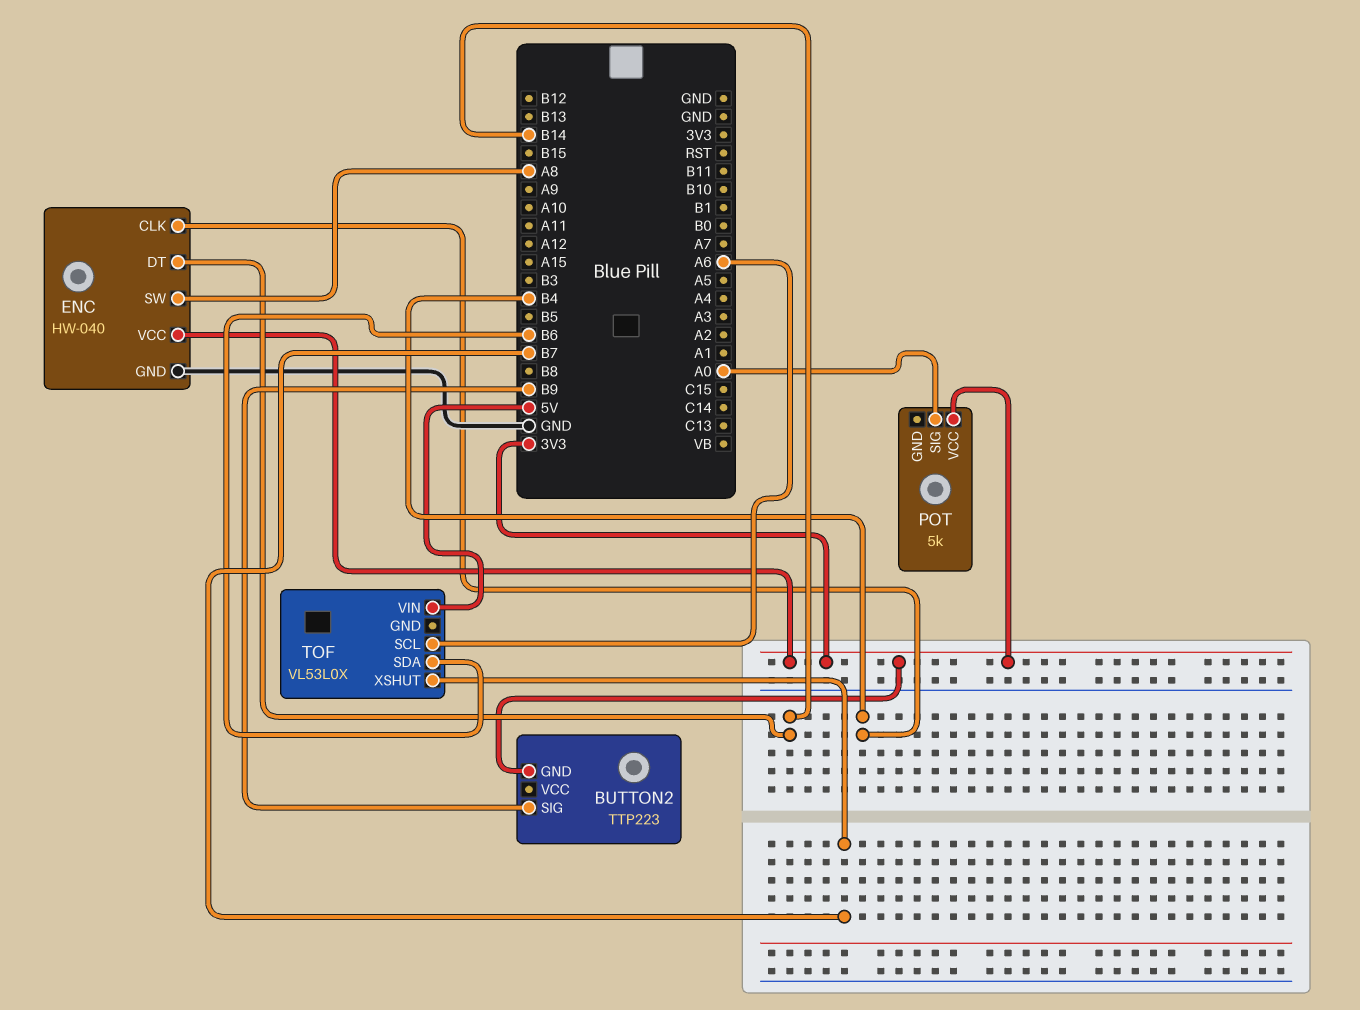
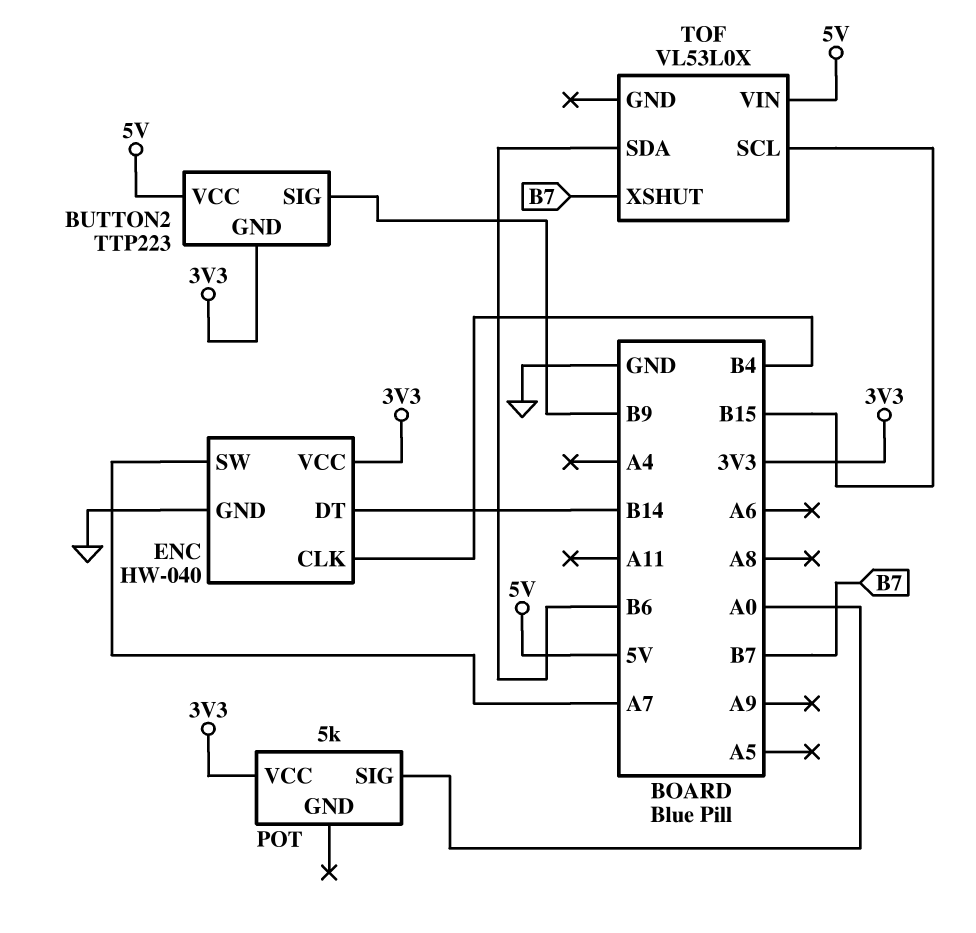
BUTTON2 pin VCC: none -> 5V
ENC pin SW: A8 -> A7
TOF pin SCL: A6 -> B15

